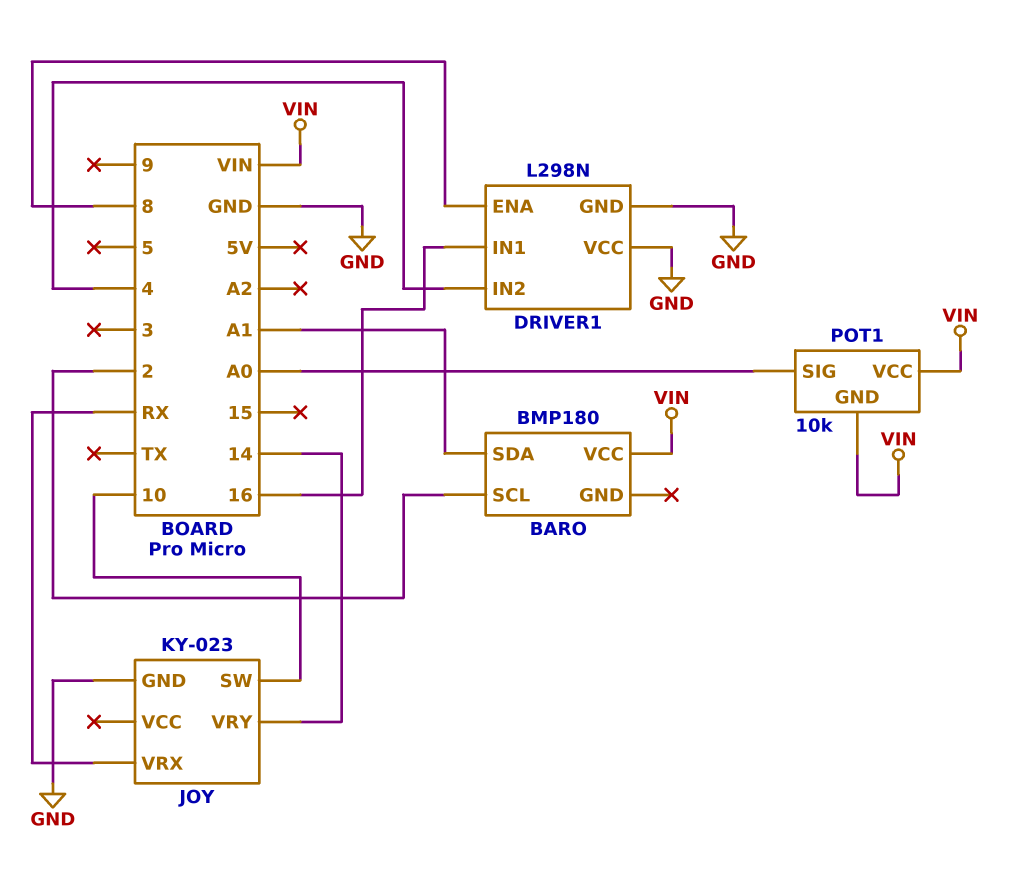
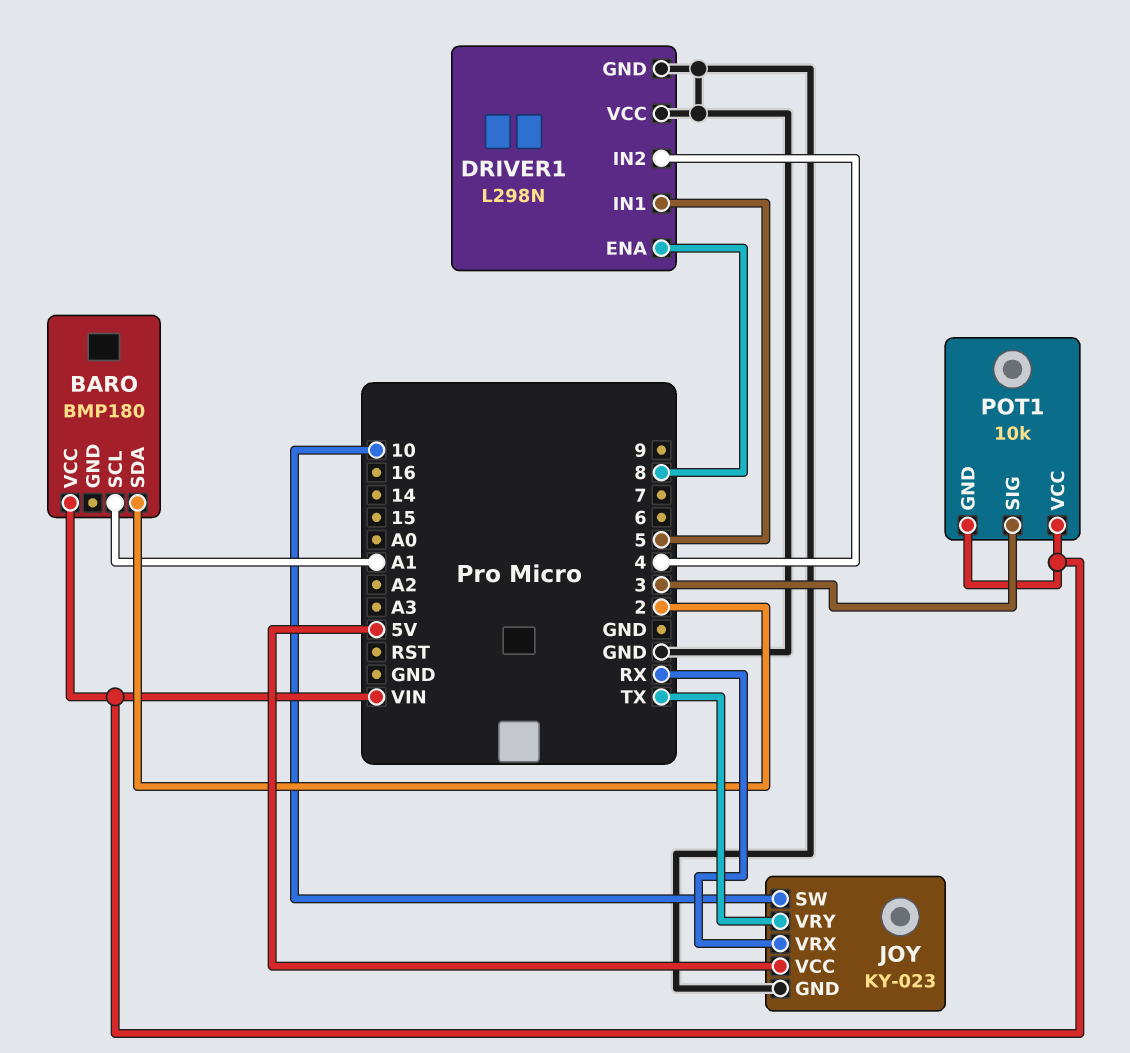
BARO pin SCL: 2 -> A1
BARO pin SDA: A1 -> 2
DRIVER1 pin IN1: 16 -> 5
JOY pin VCC: none -> 5V
JOY pin VRY: 14 -> TX
POT1 pin SIG: A0 -> 3

